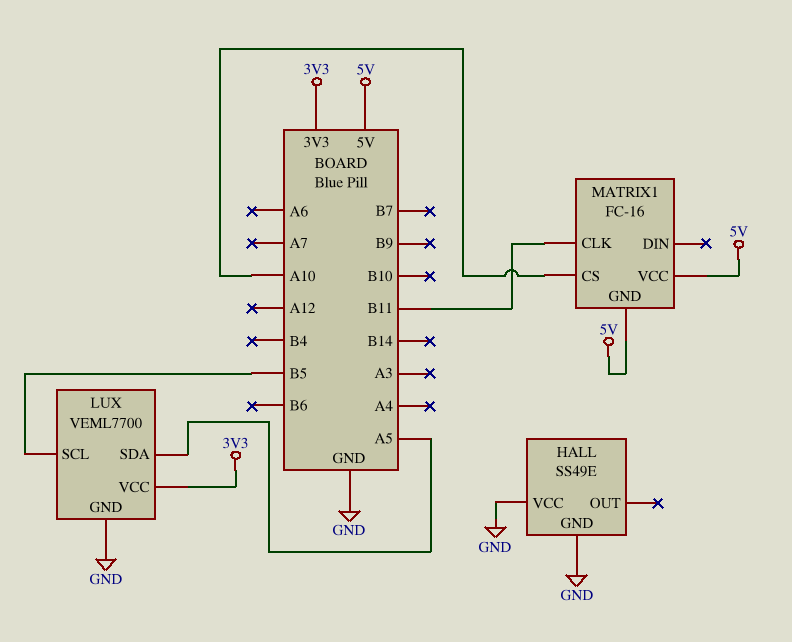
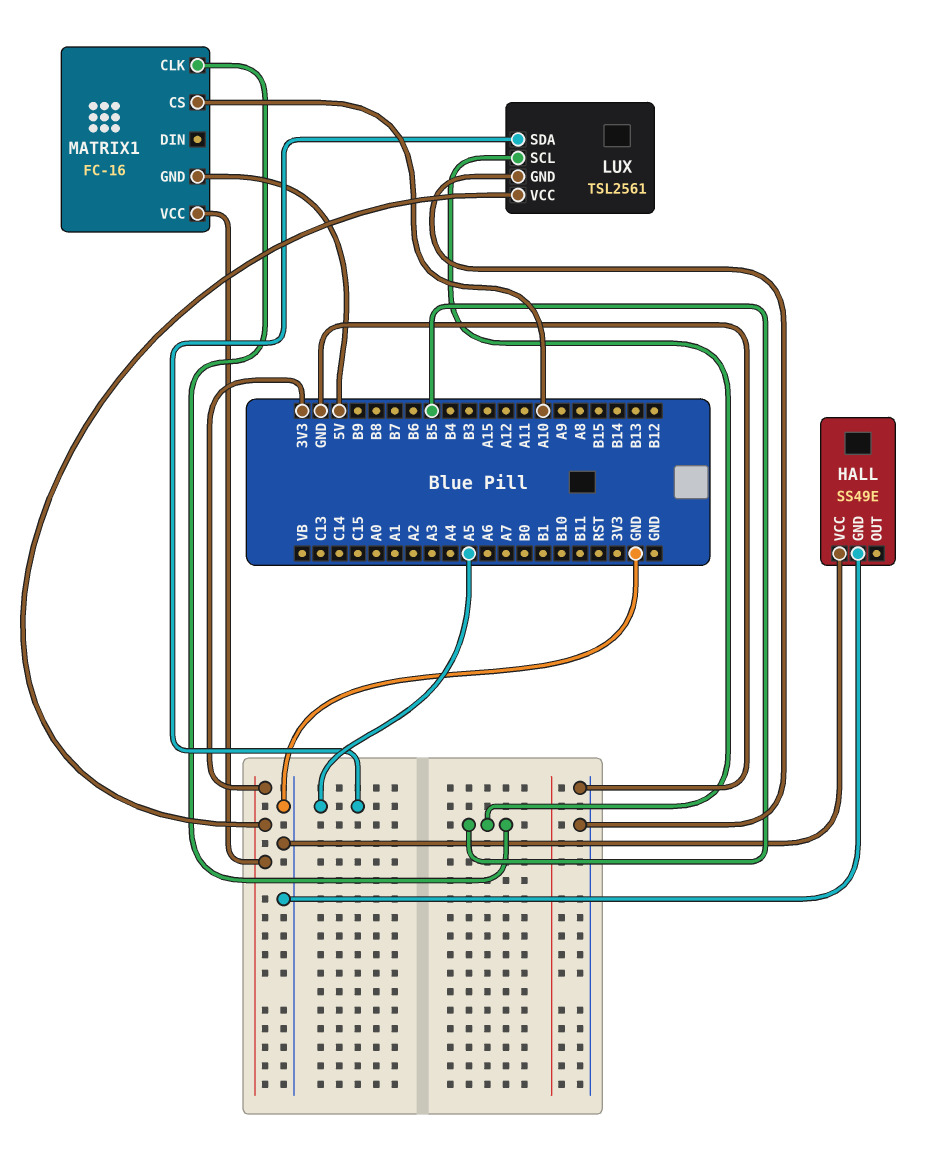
LUX: VEML7700 -> TSL2561
MATRIX1 pin CLK: B11 -> B5
MATRIX1 pin VCC: 5V -> 3V3

